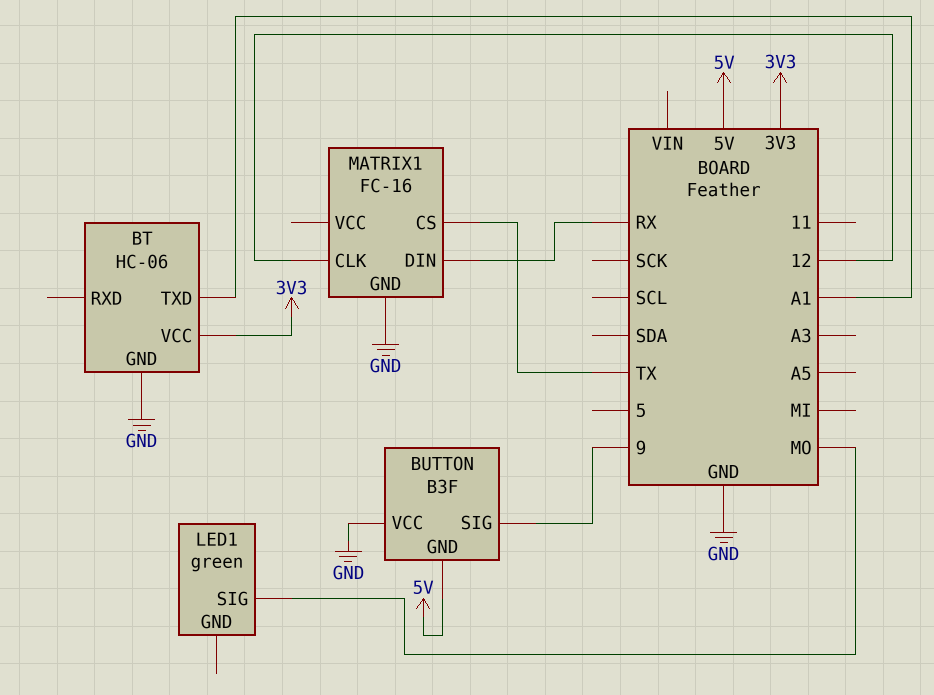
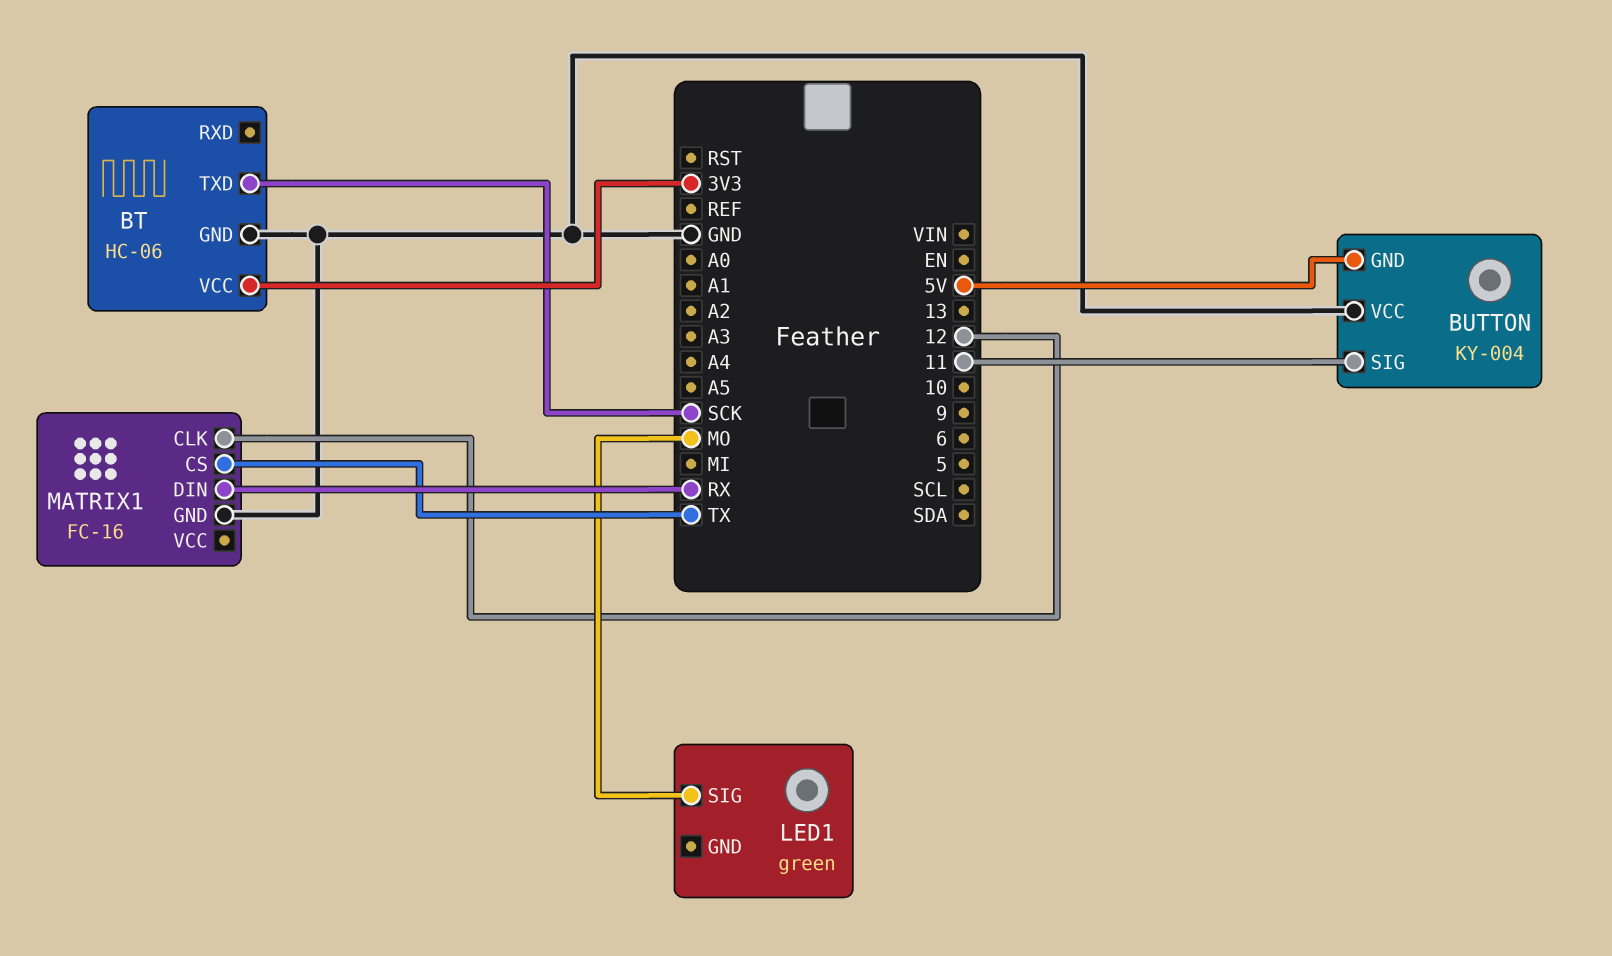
BT pin TXD: A1 -> SCK
BUTTON: B3F -> KY-004
BUTTON pin SIG: 9 -> 11

